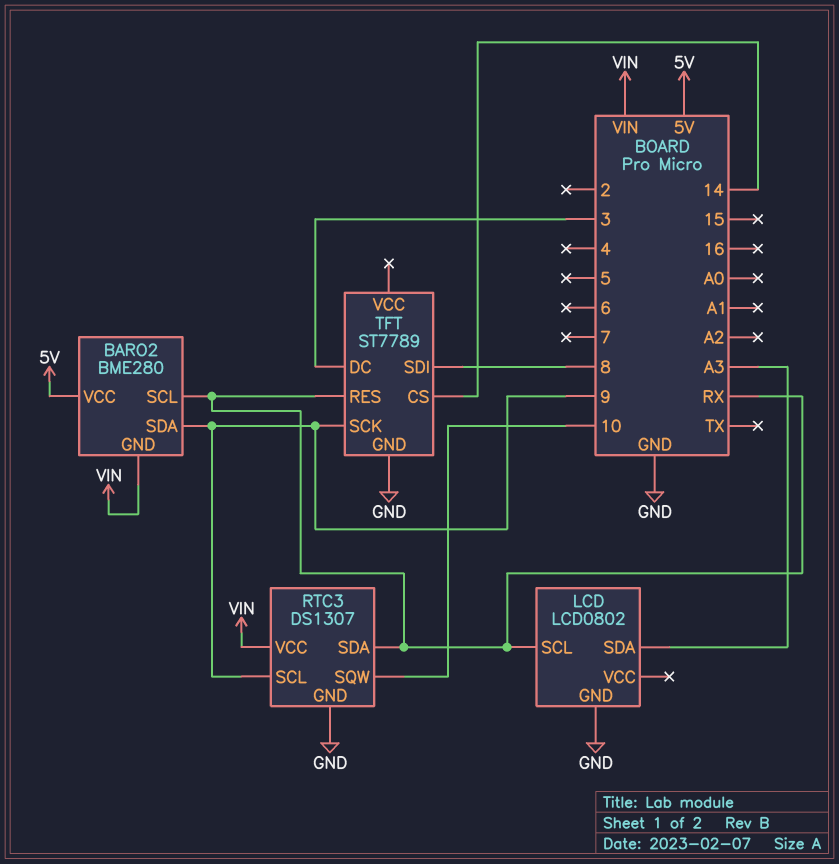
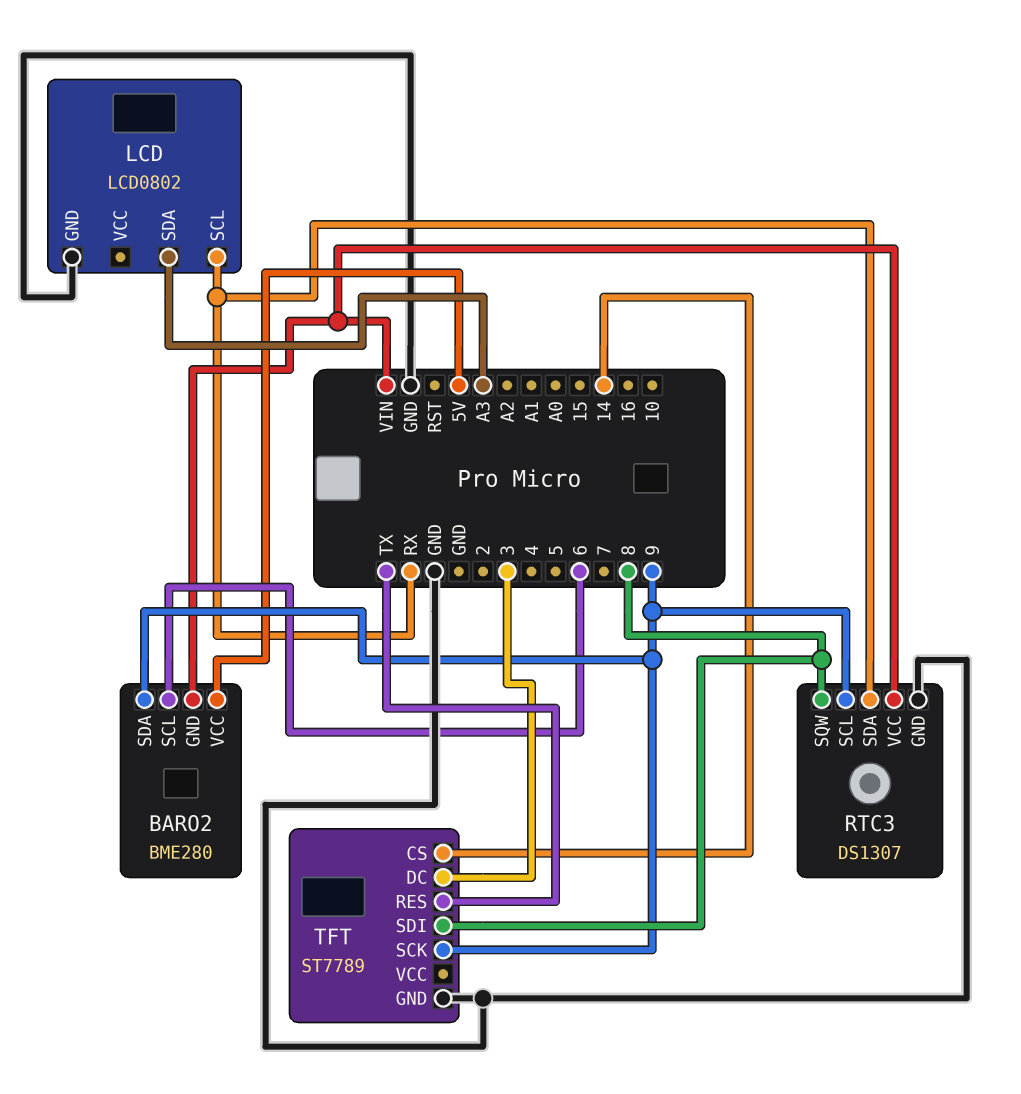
BARO2 pin SCL: RX -> 6
RTC3 pin SQW: 10 -> 8
TFT pin RES: RX -> TX

